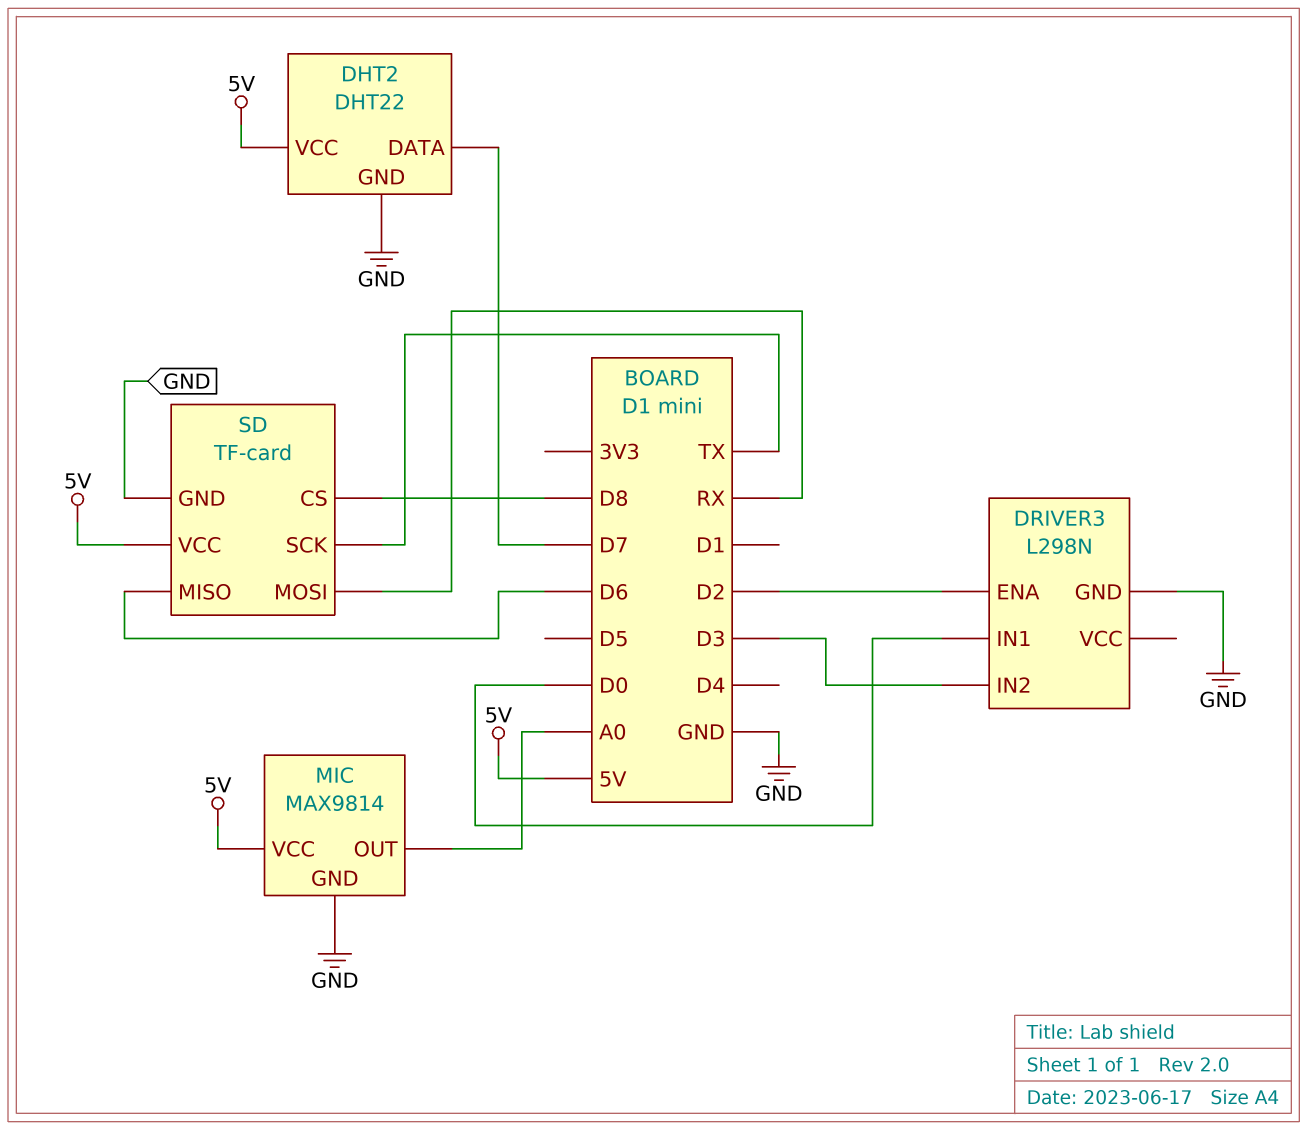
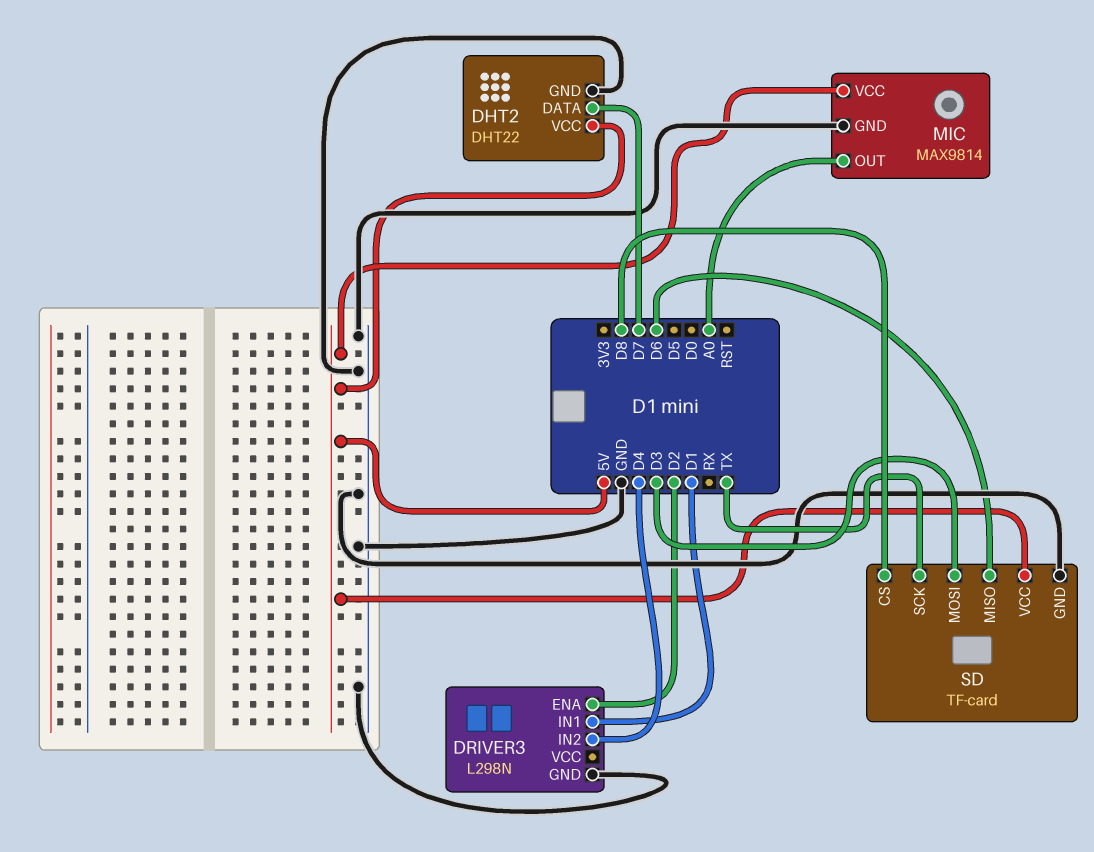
DRIVER3 pin IN1: D0 -> D1
DRIVER3 pin IN2: D3 -> D4
SD pin MOSI: RX -> D3

